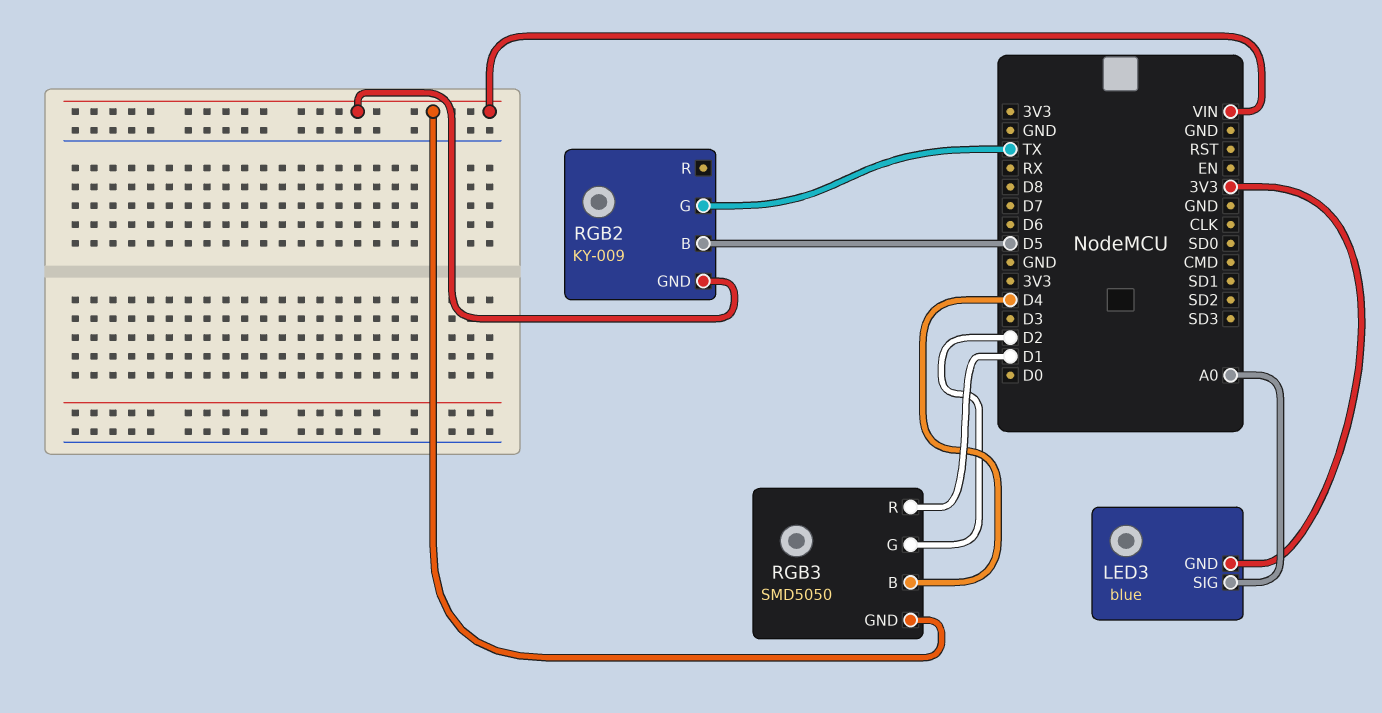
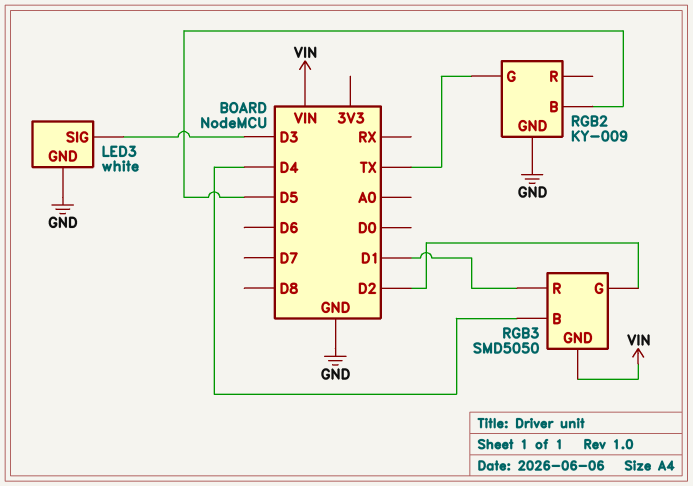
LED3: blue -> white
LED3 pin GND: 3V3 -> GND
LED3 pin SIG: A0 -> D3
RGB2 pin GND: VIN -> GND

